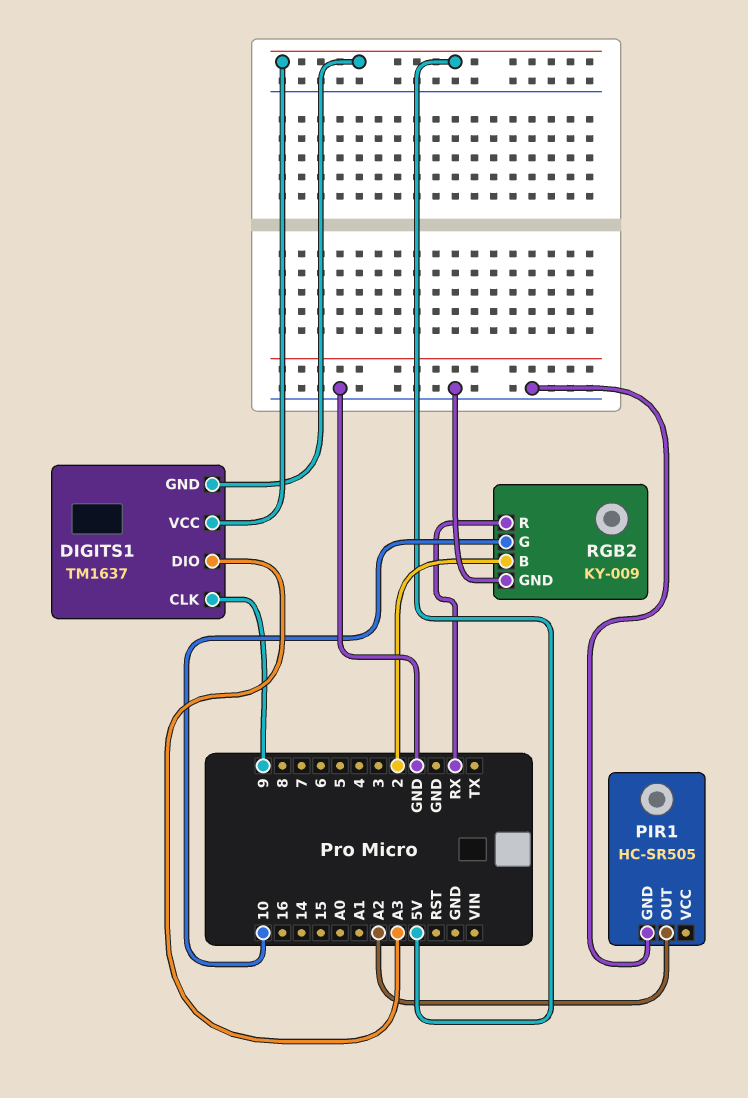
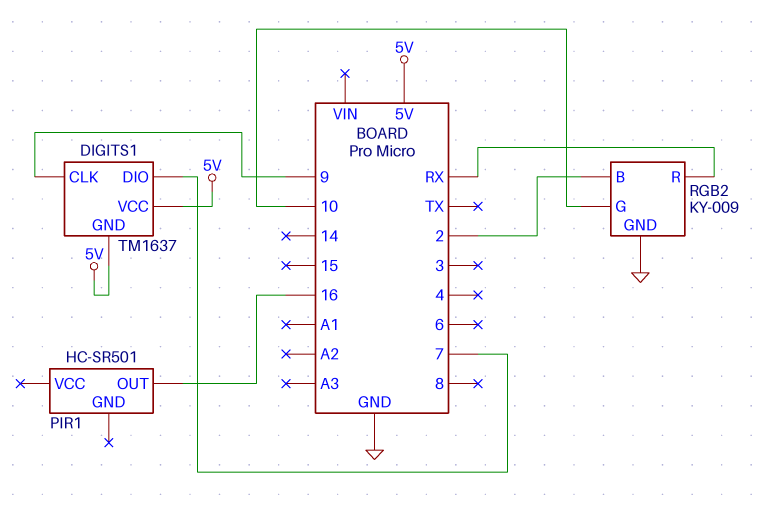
DIGITS1 pin DIO: A3 -> 7
PIR1: HC-SR505 -> HC-SR501
PIR1 pin GND: GND -> none
PIR1 pin OUT: A2 -> 16

